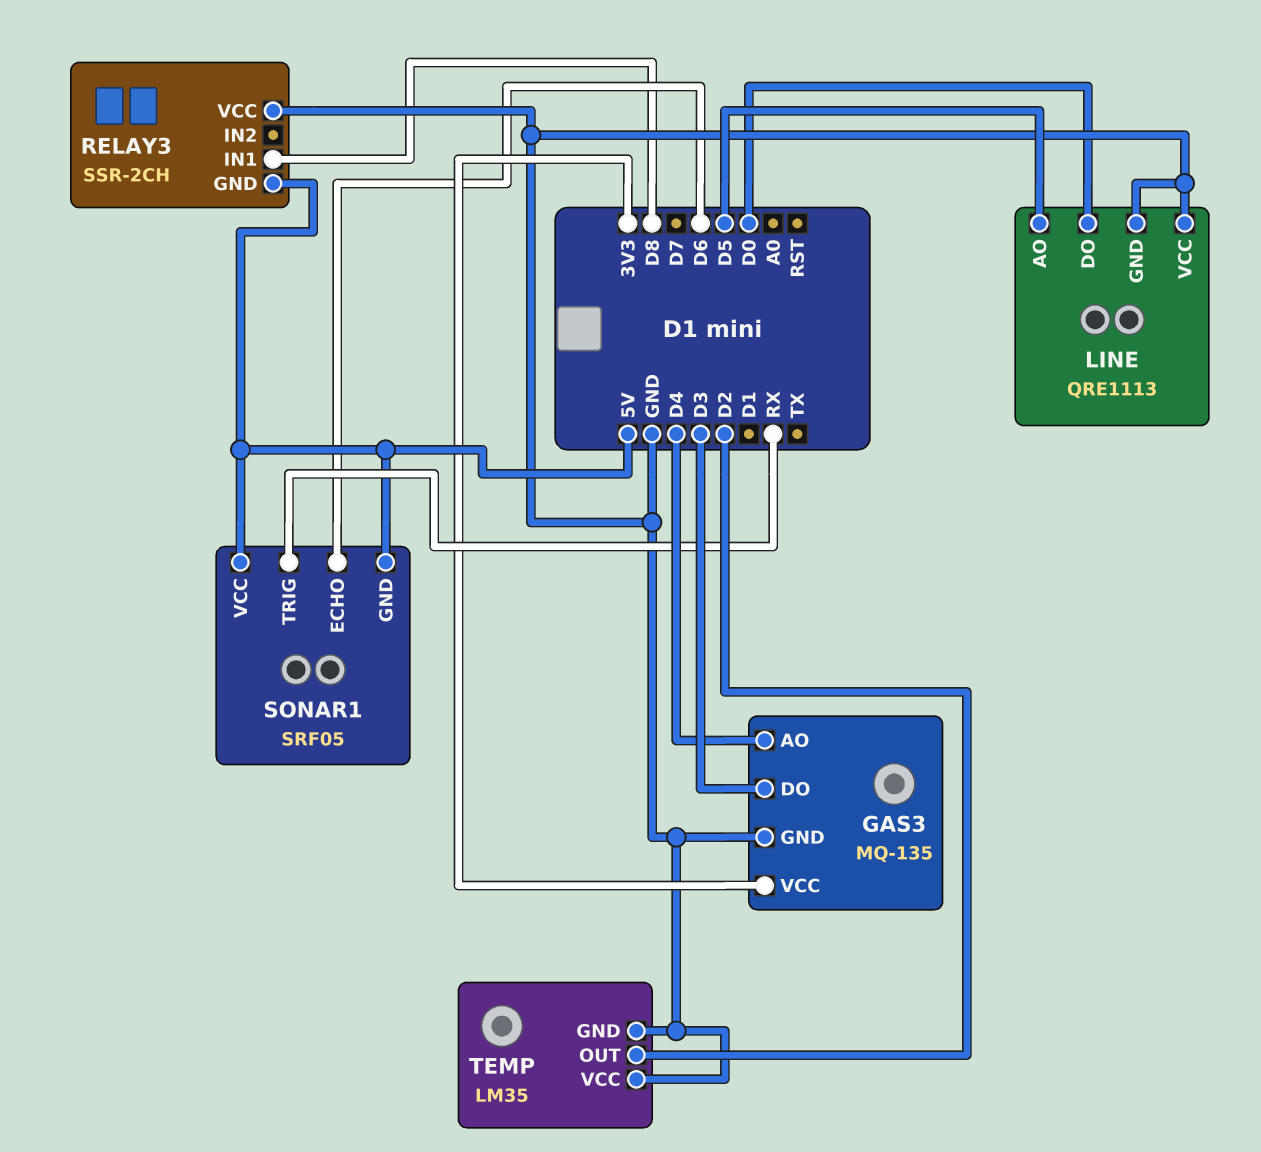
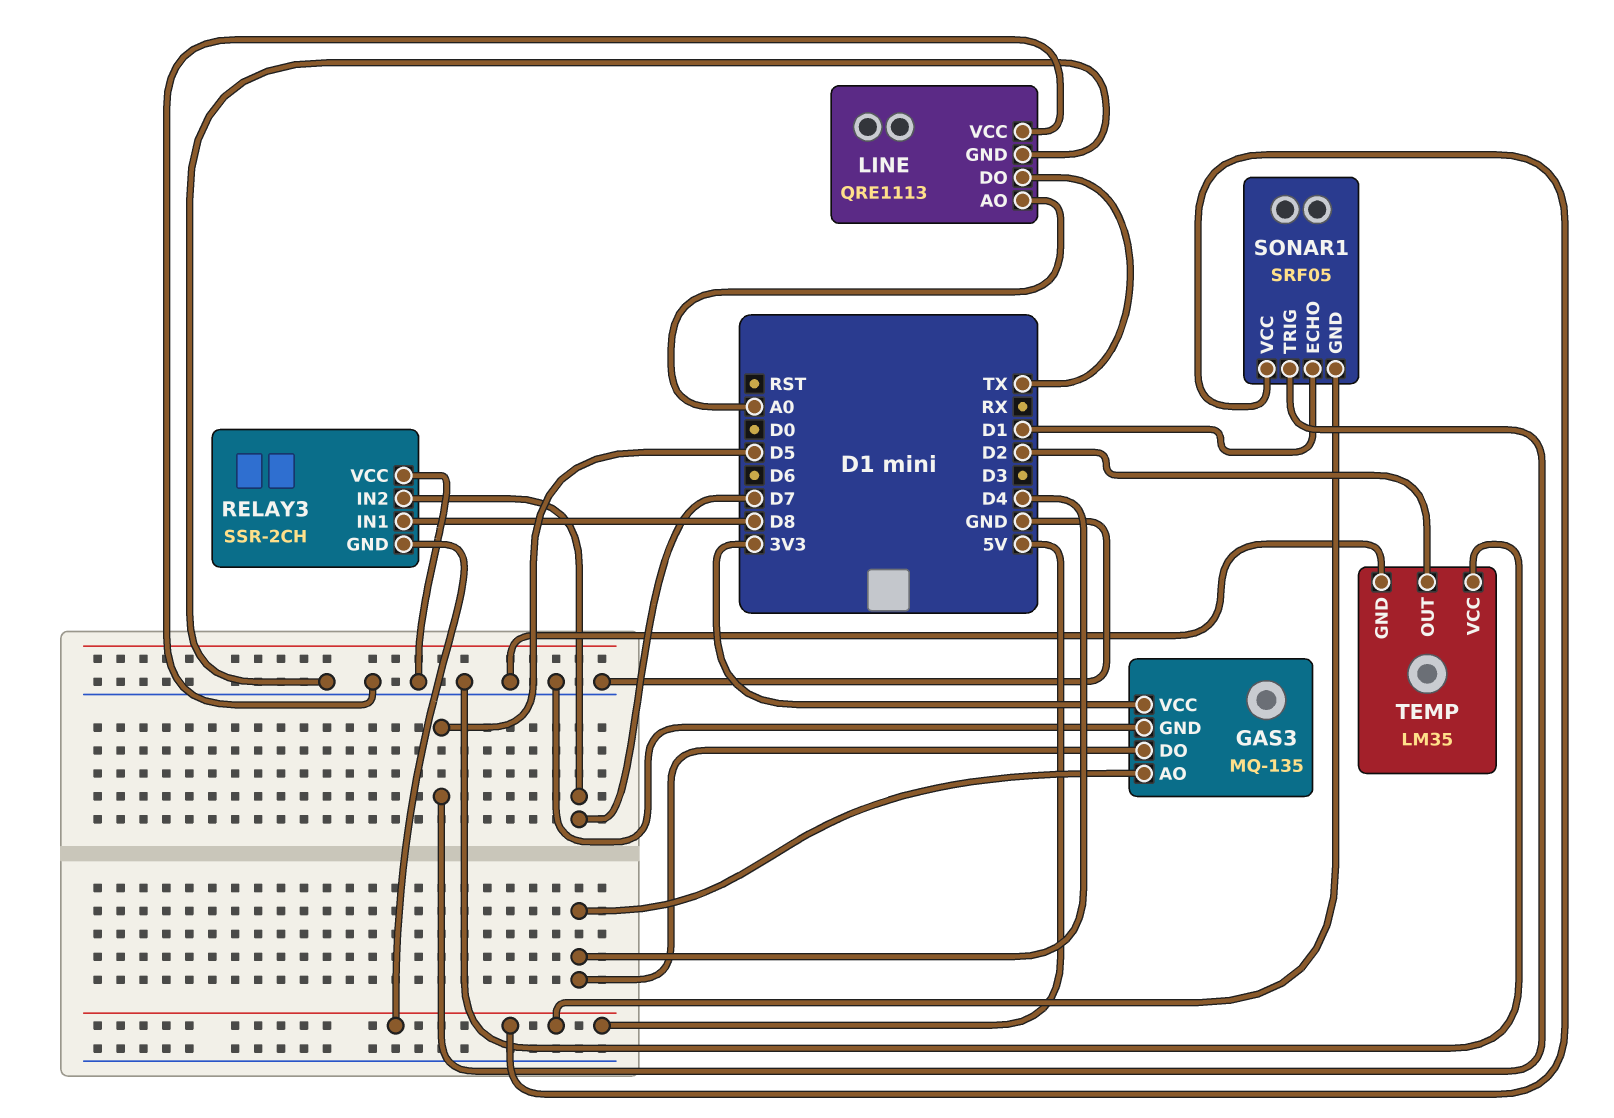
GAS3 pin DO: D3 -> D4
LINE pin AO: D5 -> A0
LINE pin DO: D0 -> TX
RELAY3 pin IN2: none -> D7
SONAR1 pin ECHO: D6 -> D1
SONAR1 pin TRIG: RX -> D5

